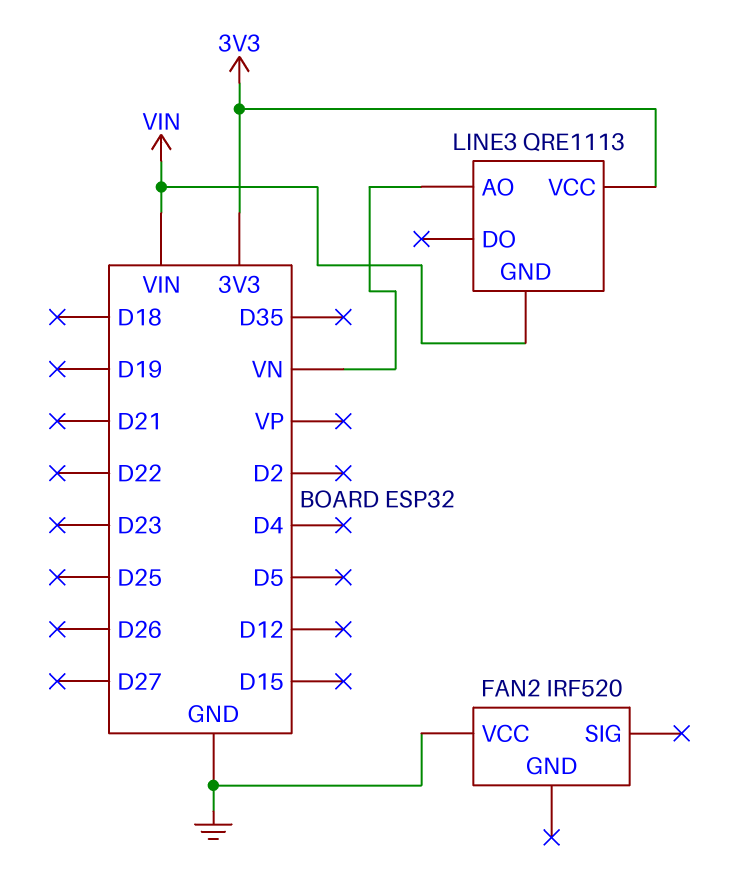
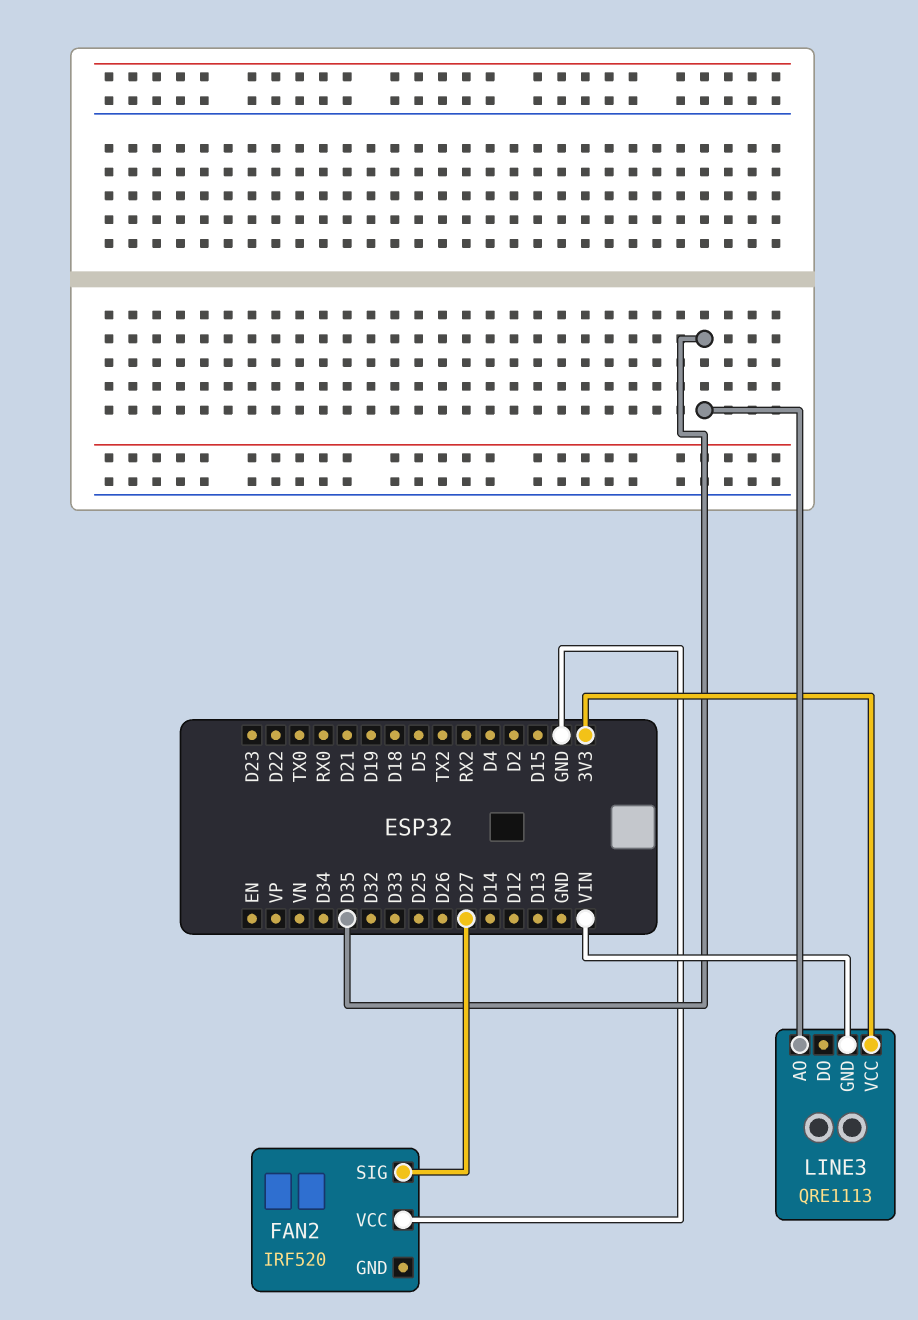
FAN2 pin SIG: none -> D27
LINE3 pin AO: VN -> D35

